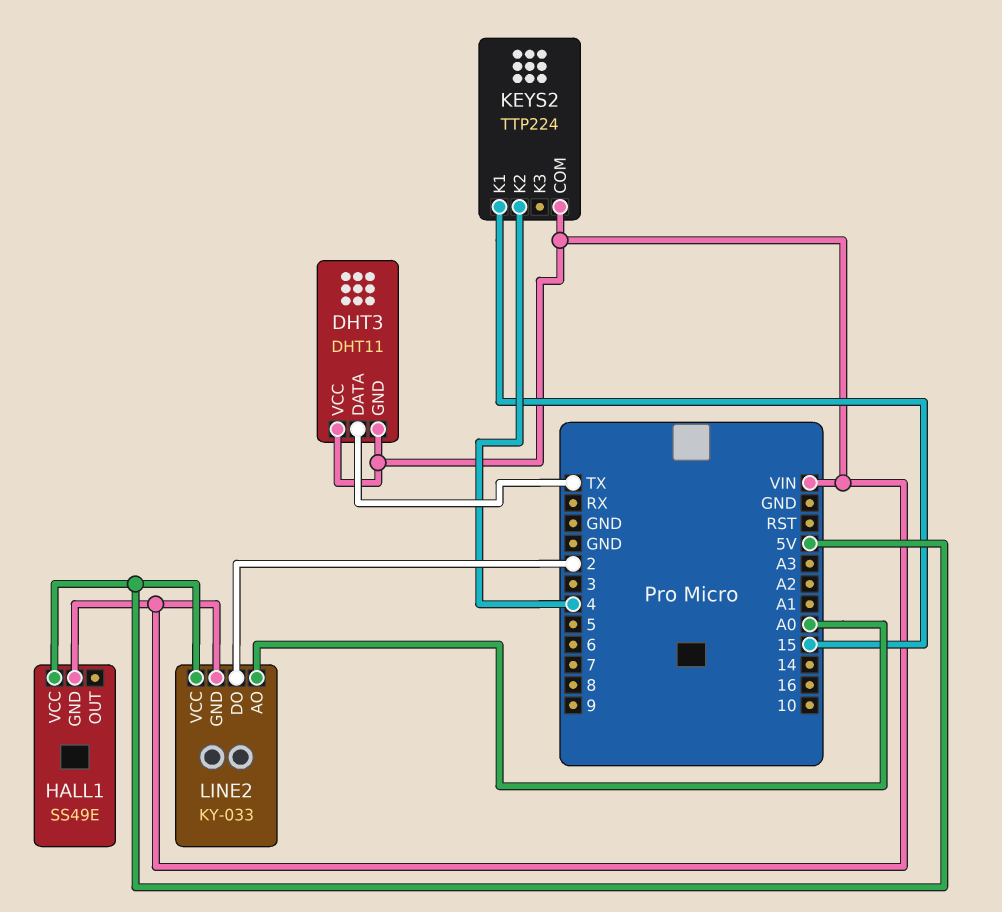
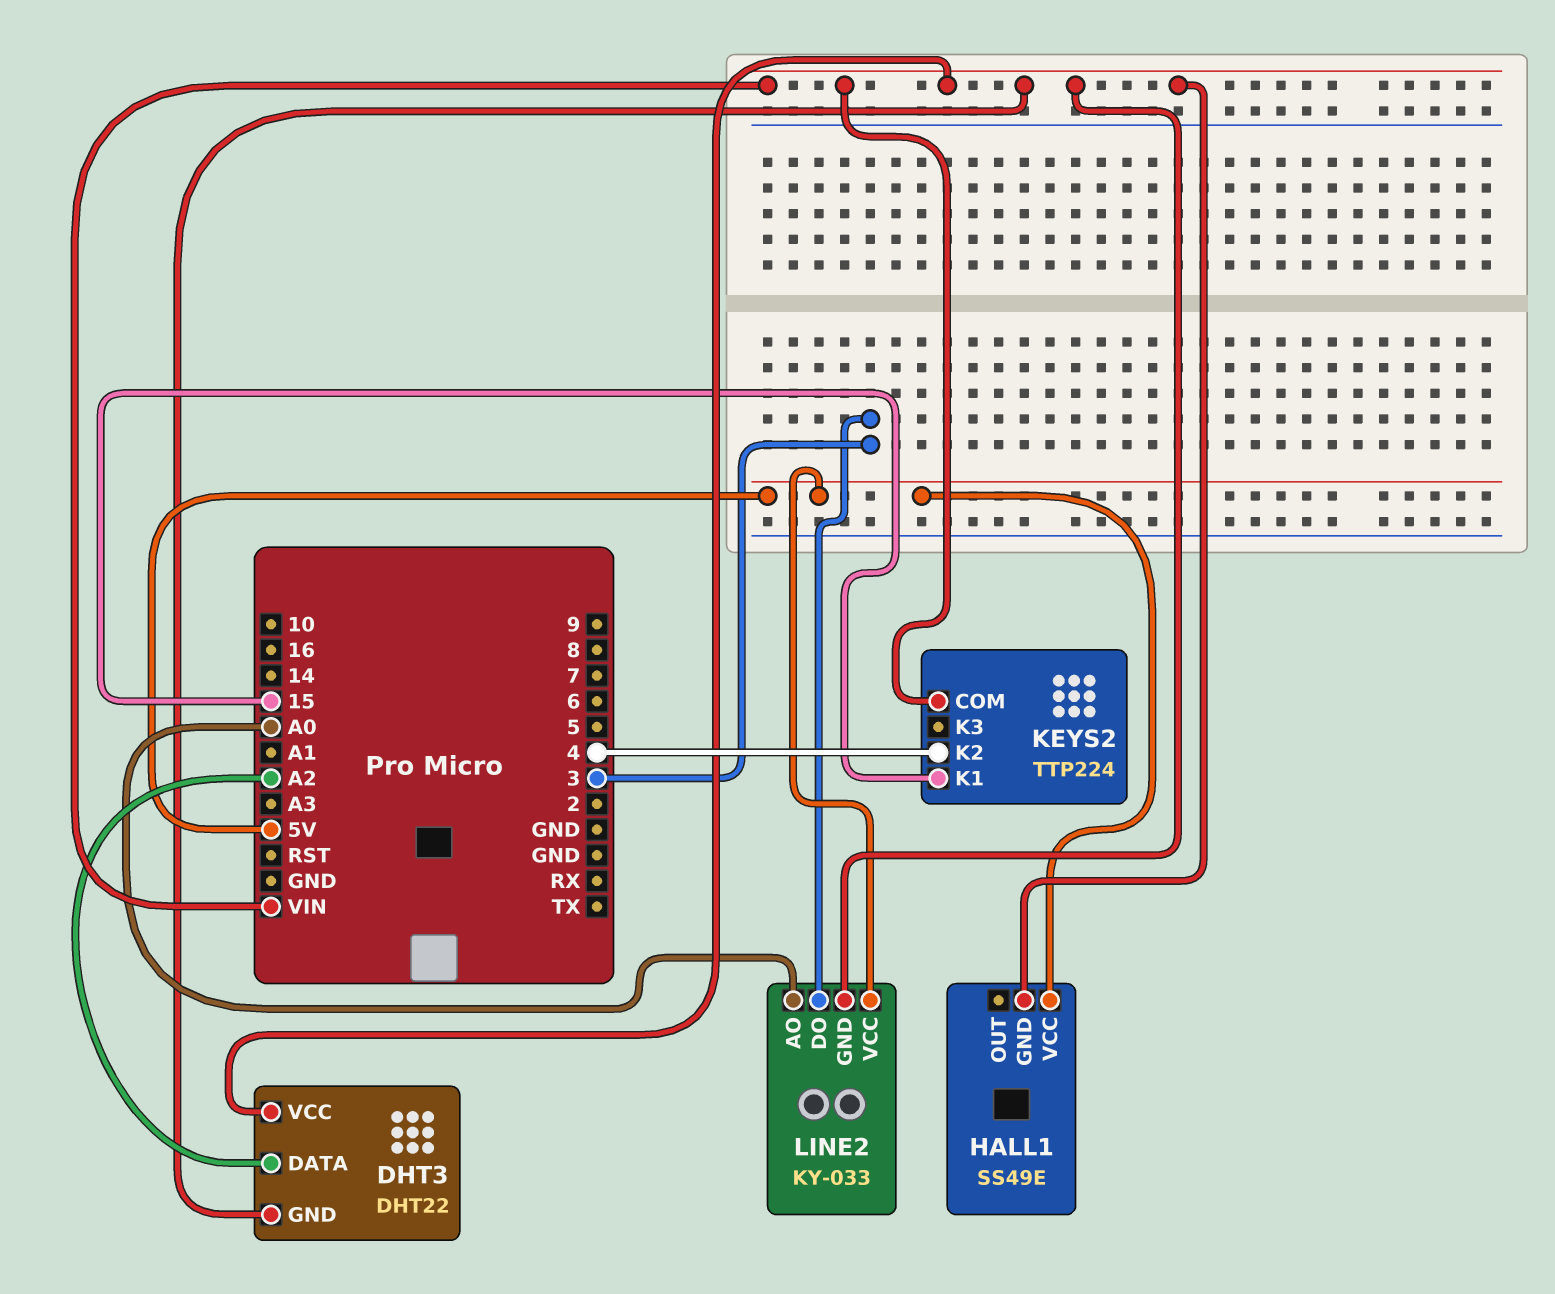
DHT3: DHT11 -> DHT22
DHT3 pin DATA: TX -> A2
LINE2 pin DO: 2 -> 3

